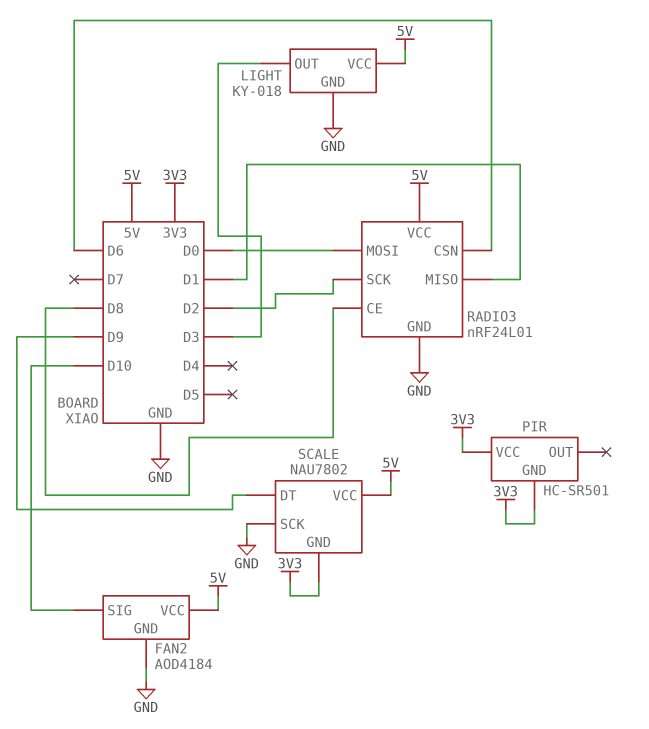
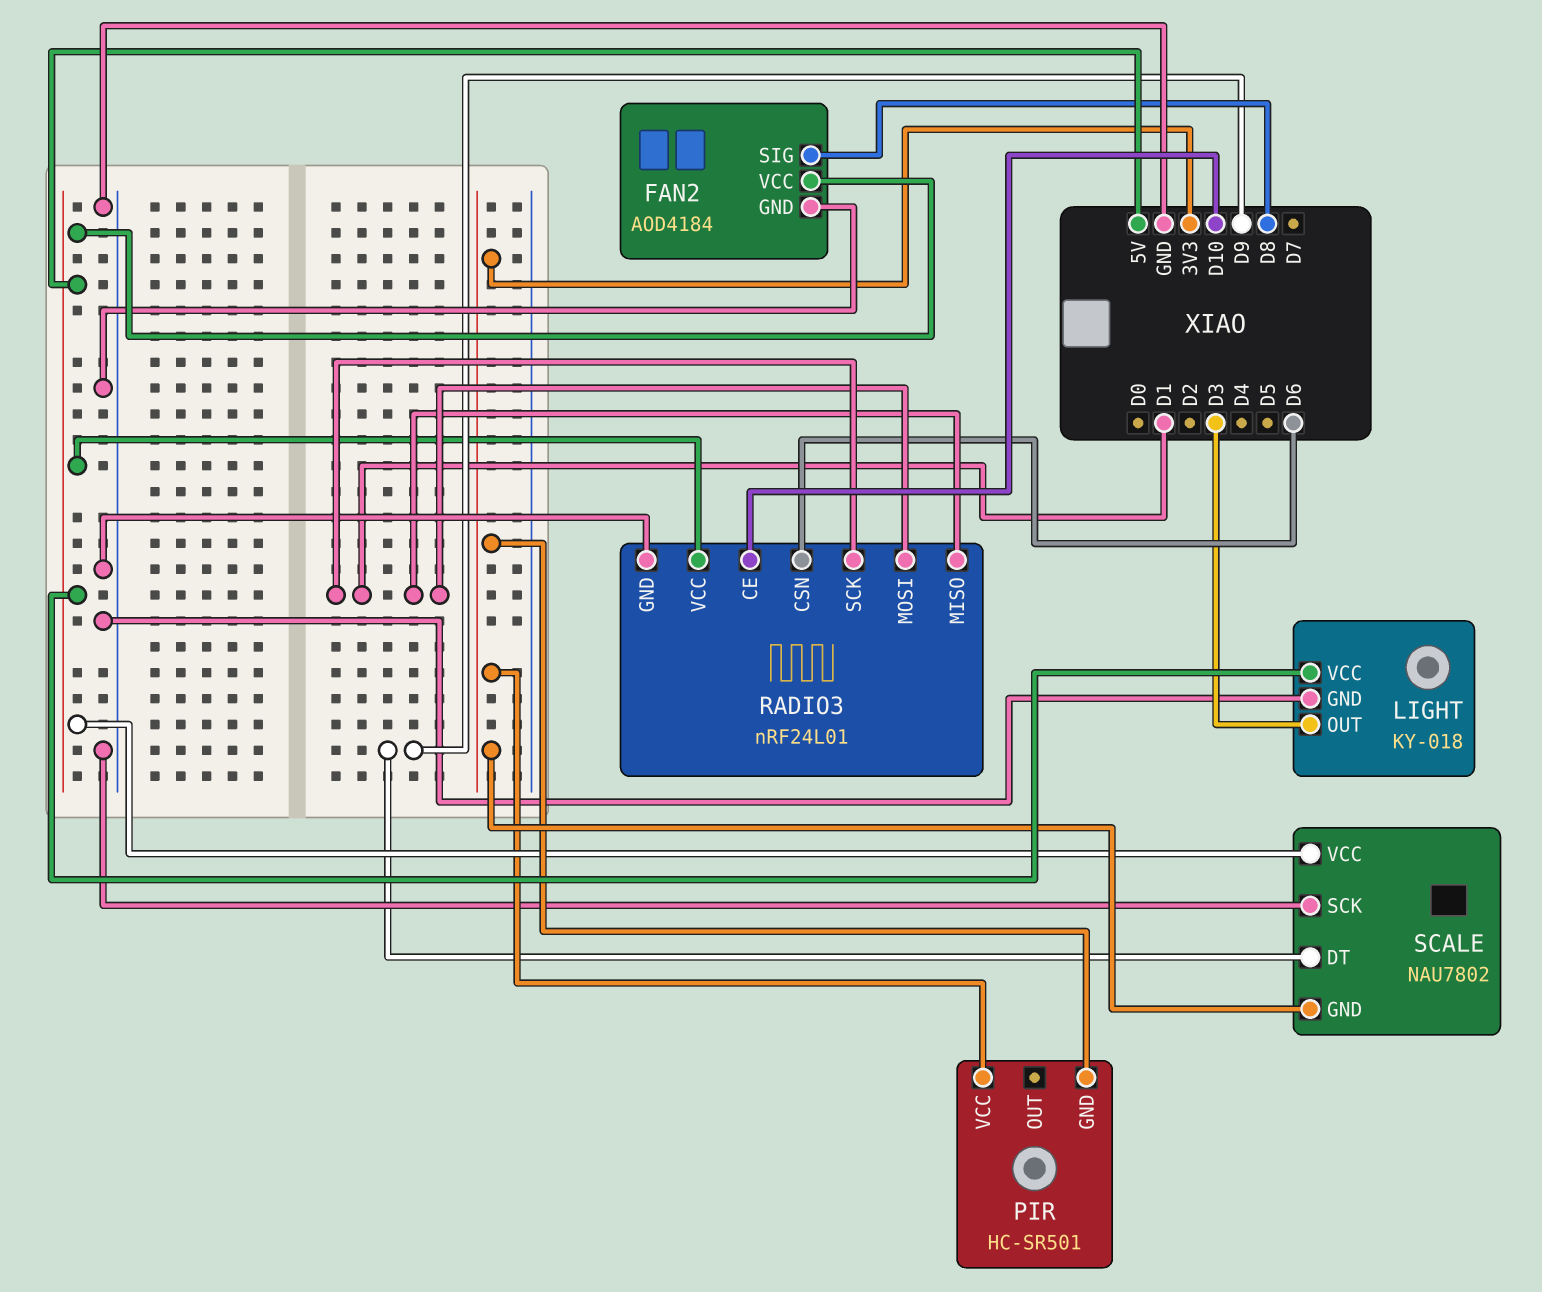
FAN2 pin SIG: D10 -> D8
RADIO3 pin CE: D8 -> D10
RADIO3 pin MOSI: D0 -> D1
RADIO3 pin SCK: D2 -> D1

